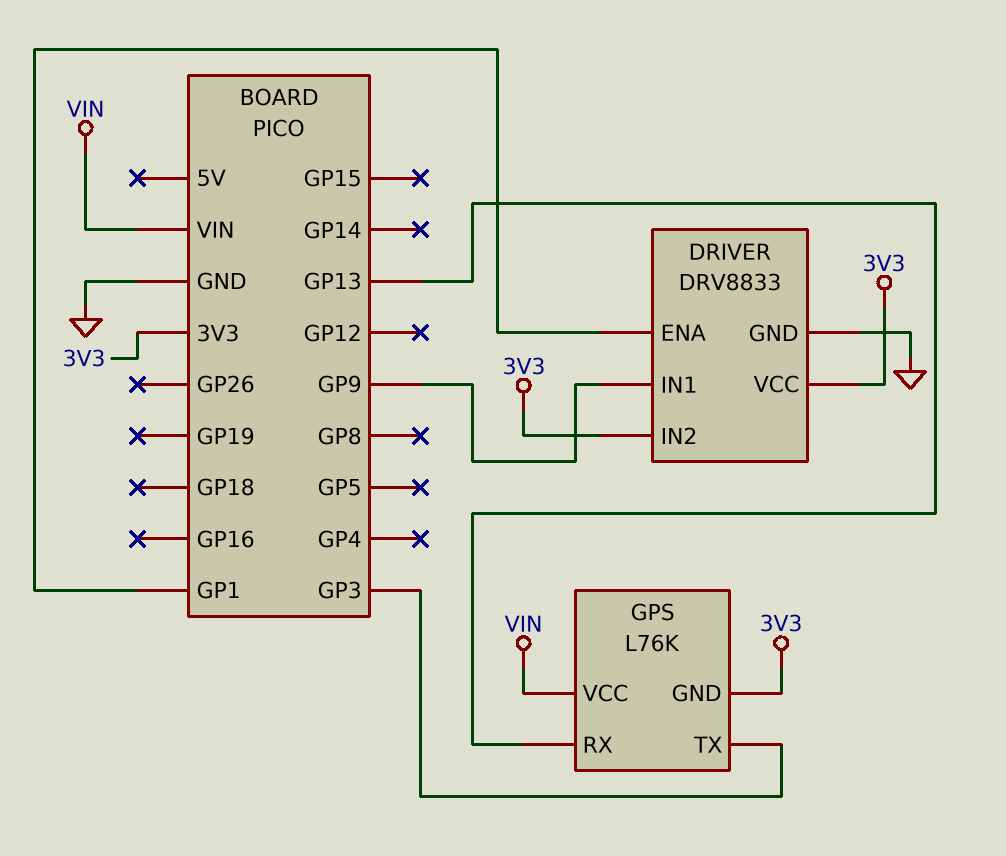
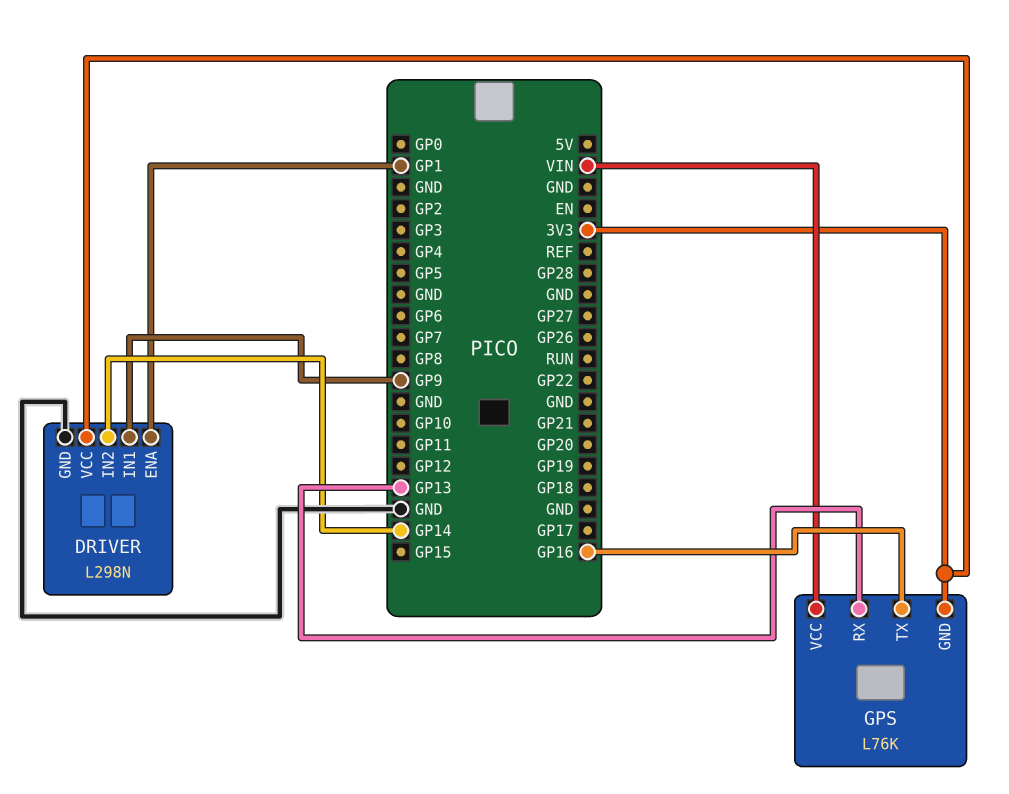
DRIVER: DRV8833 -> L298N
DRIVER pin IN2: 3V3 -> GP14
GPS pin TX: GP3 -> GP16

